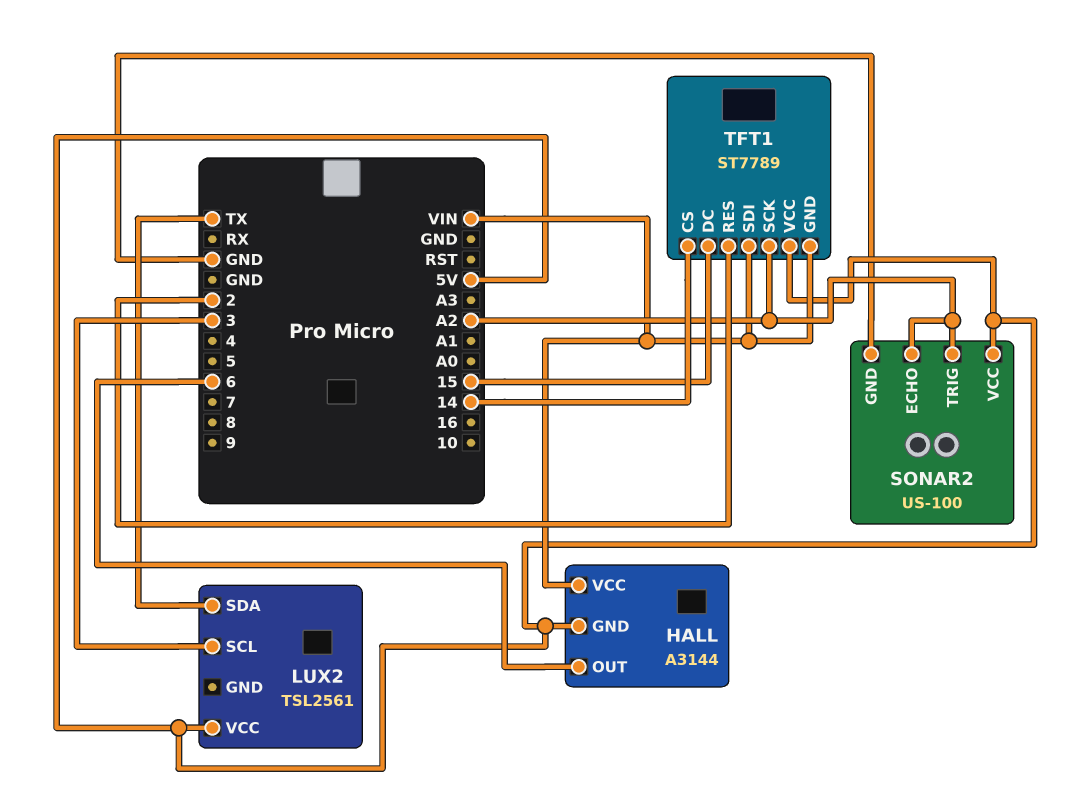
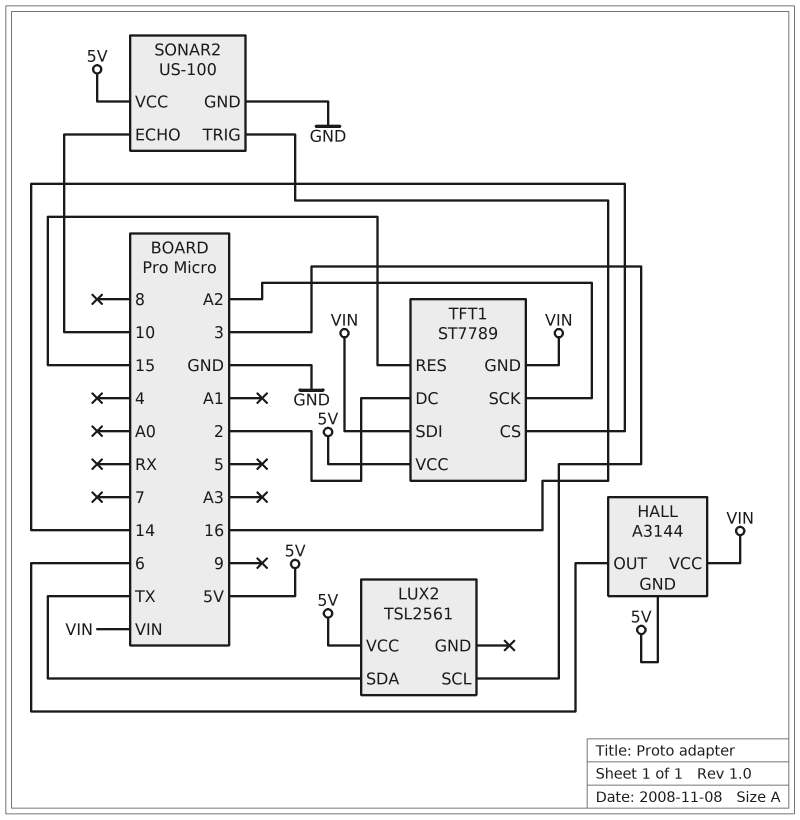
SONAR2 pin ECHO: A2 -> 10
SONAR2 pin TRIG: A2 -> 16
TFT1 pin DC: 15 -> 2
TFT1 pin RES: 2 -> 15

